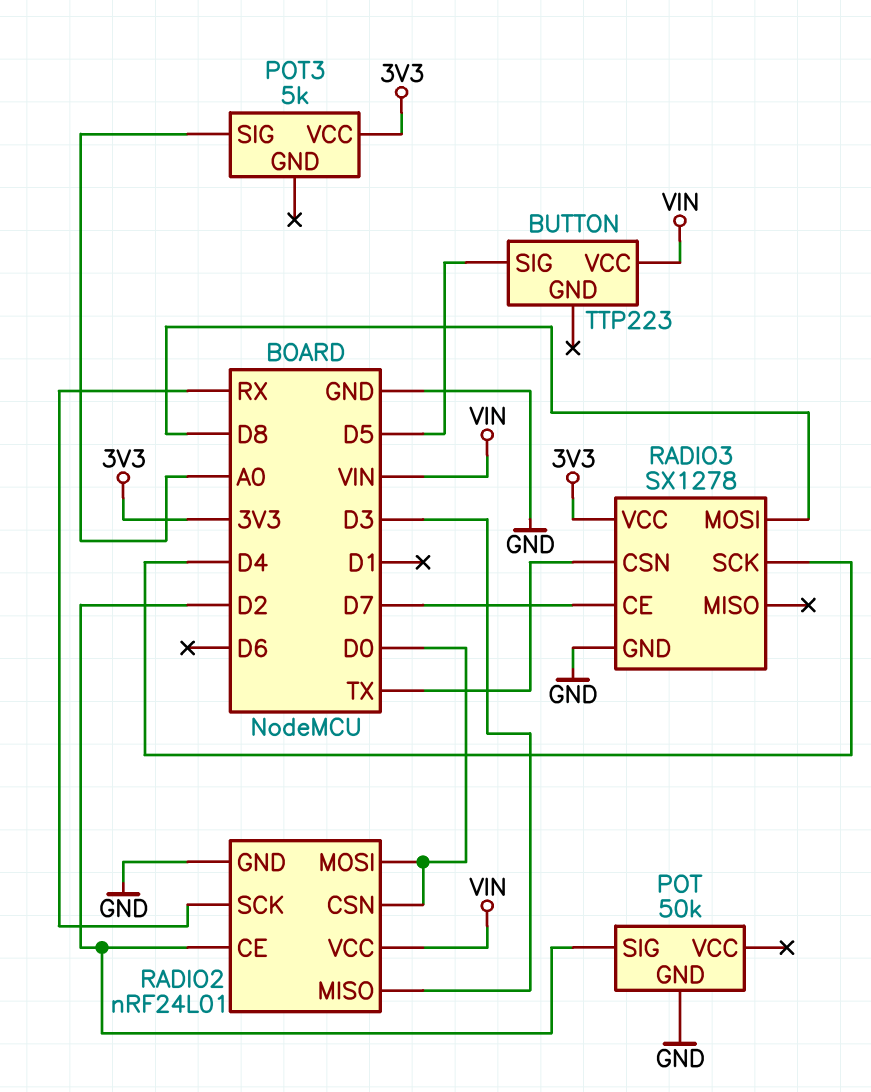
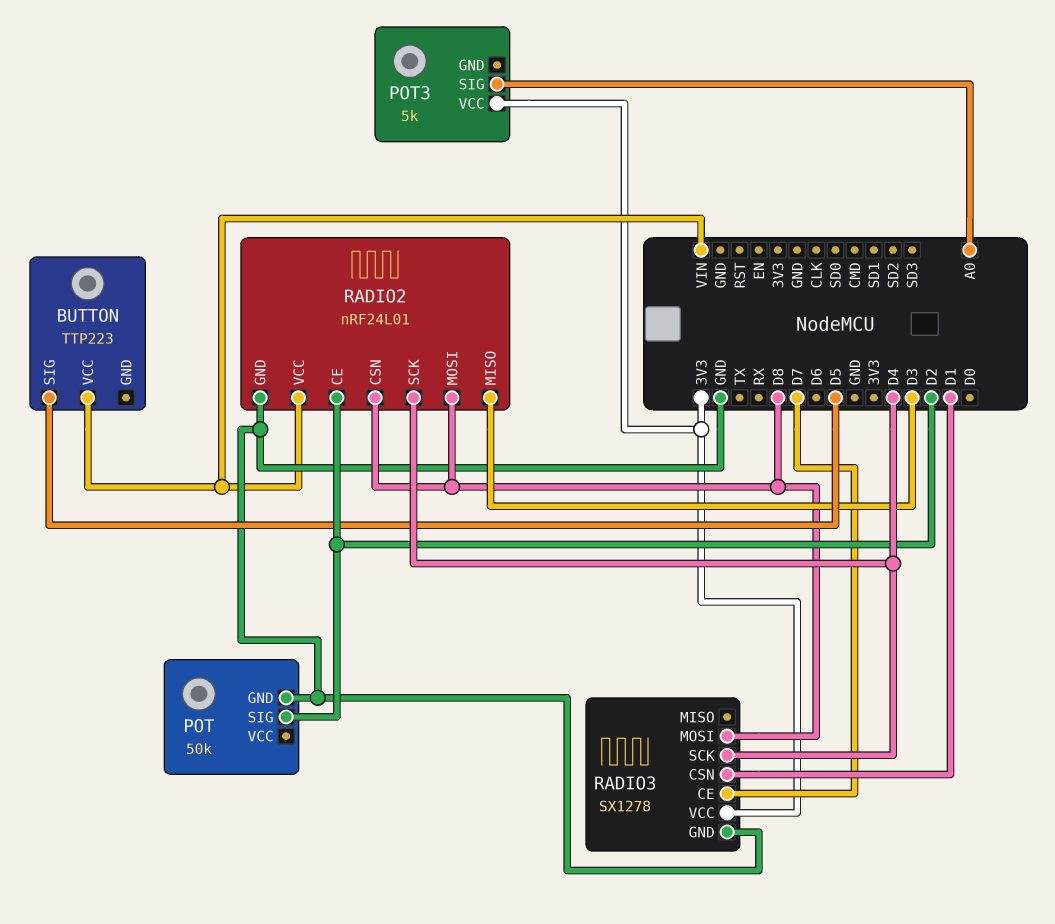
RADIO2 pin CSN: D0 -> D8
RADIO2 pin MOSI: D0 -> D8
RADIO2 pin SCK: RX -> D4
RADIO3 pin CSN: TX -> D1

